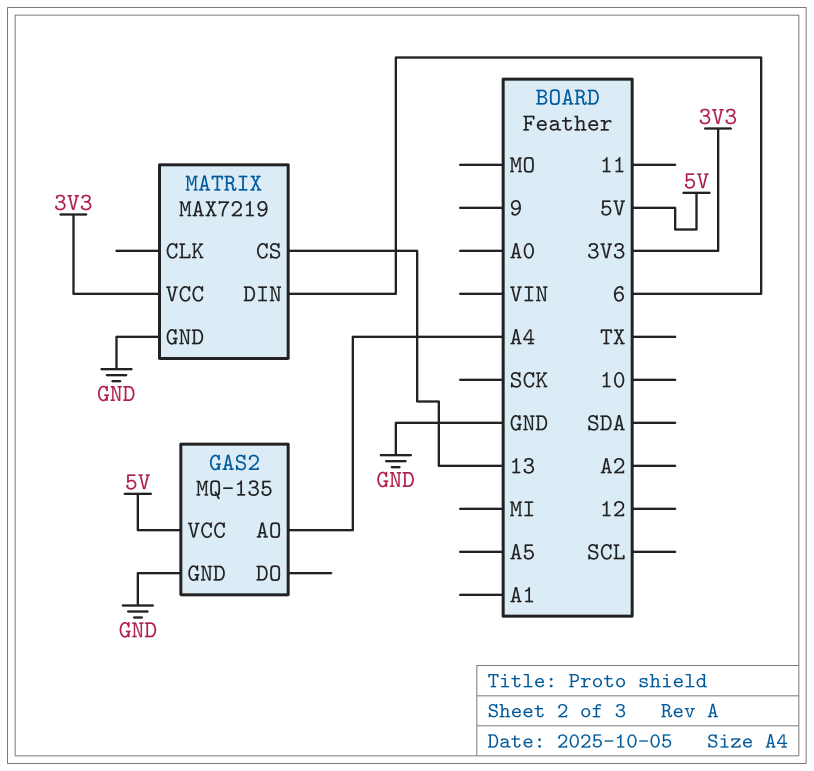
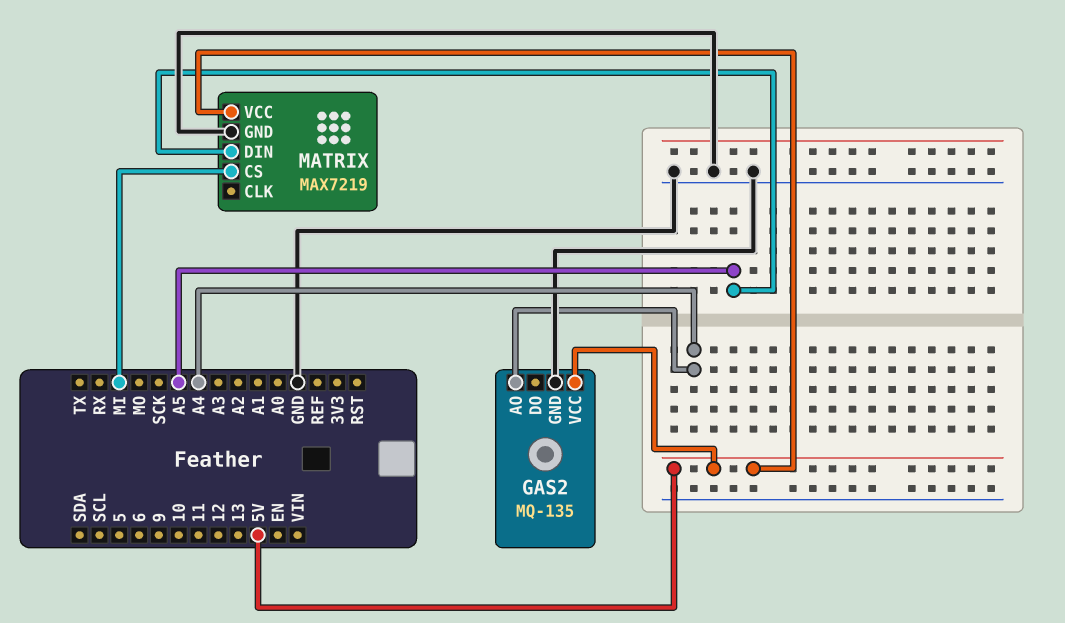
MATRIX pin CS: 13 -> MI
MATRIX pin DIN: 6 -> A5
MATRIX pin VCC: 3V3 -> 5V

